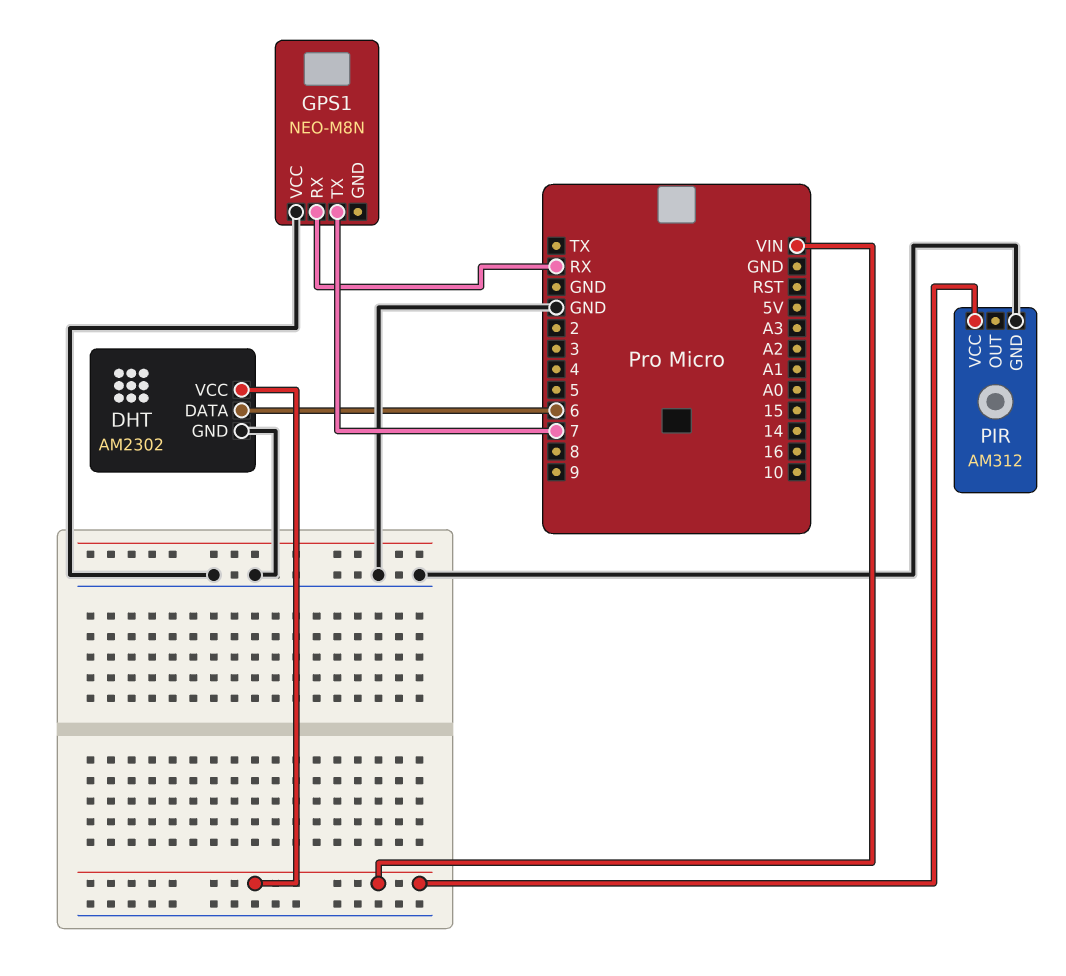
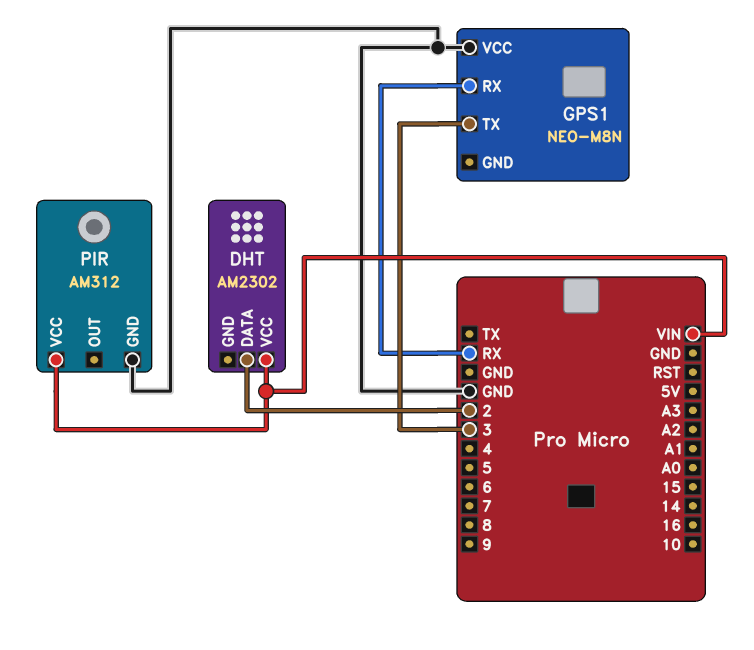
DHT pin DATA: 6 -> 2
DHT pin GND: GND -> none
GPS1 pin TX: 7 -> 3

